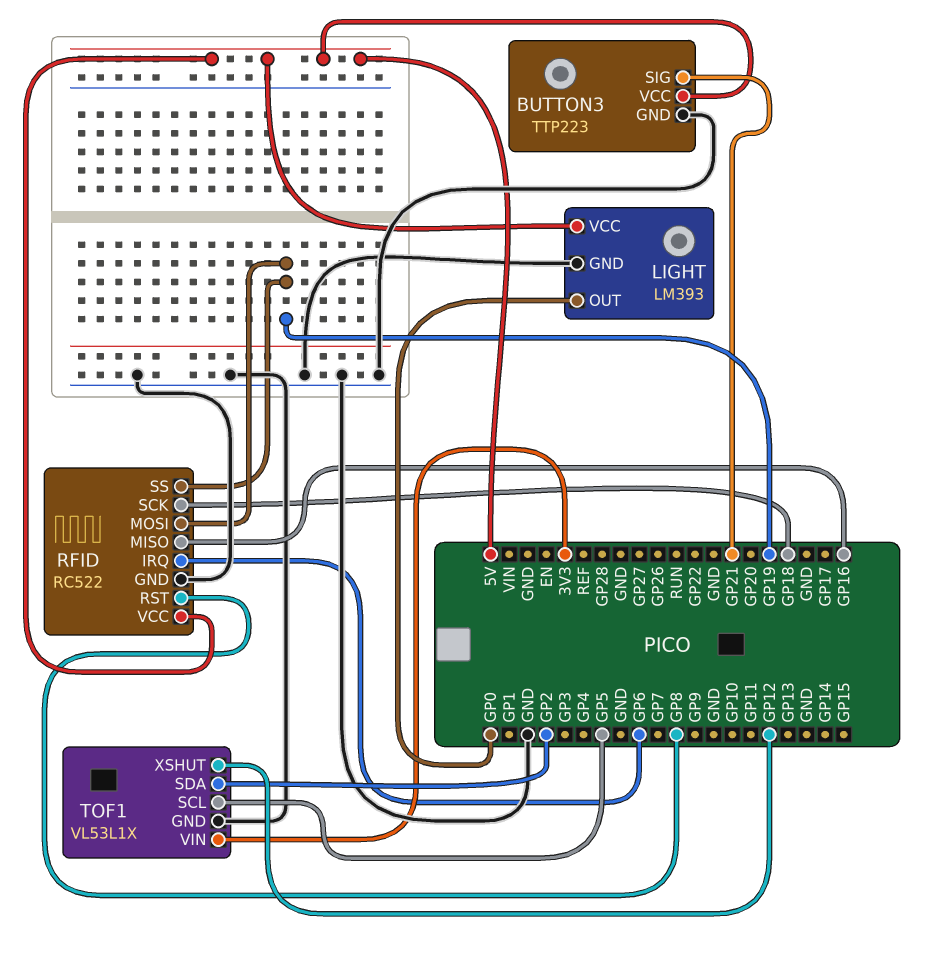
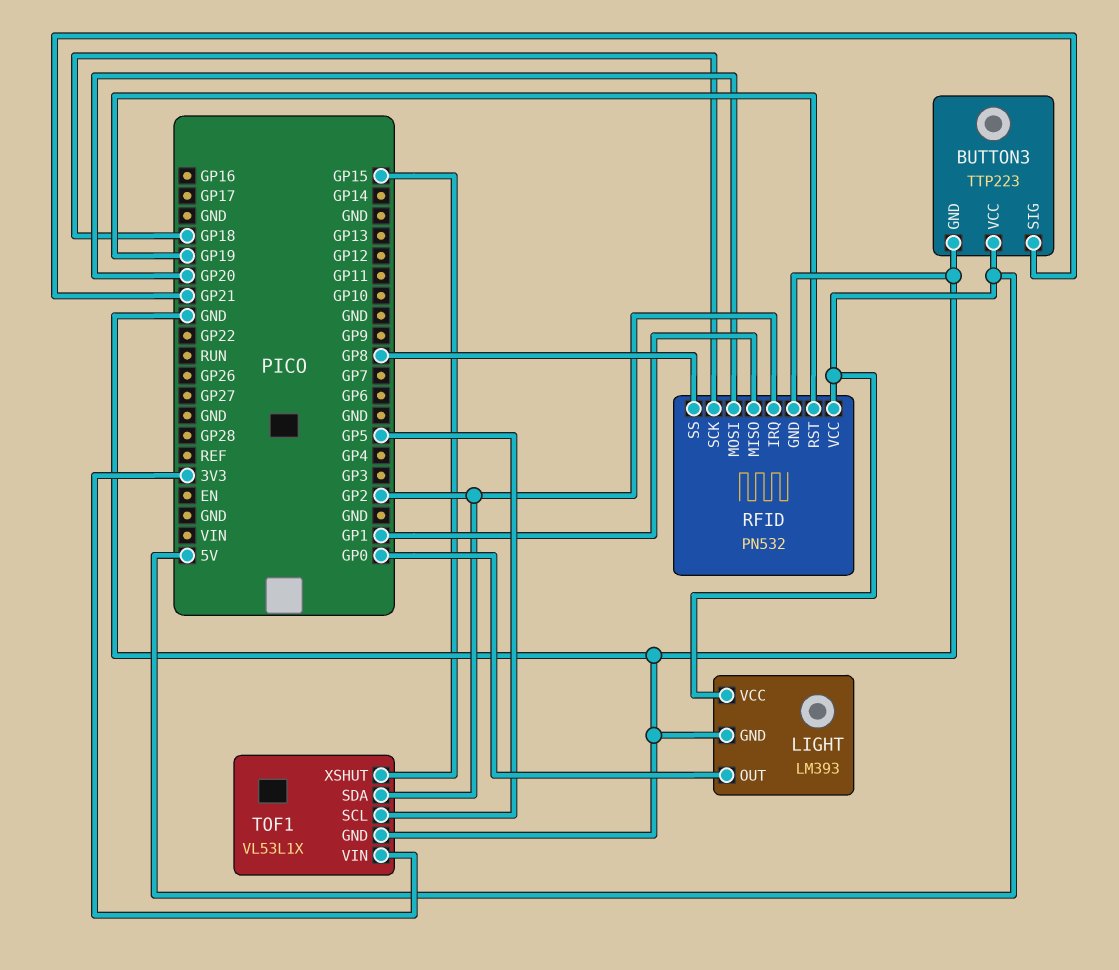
RFID: RC522 -> PN532
RFID pin IRQ: GP6 -> GP2
RFID pin MISO: GP16 -> GP1
RFID pin MOSI: GP19 -> GP20
RFID pin RST: GP8 -> GP19
RFID pin SS: GP19 -> GP8
TOF1 pin XSHUT: GP12 -> GP15

